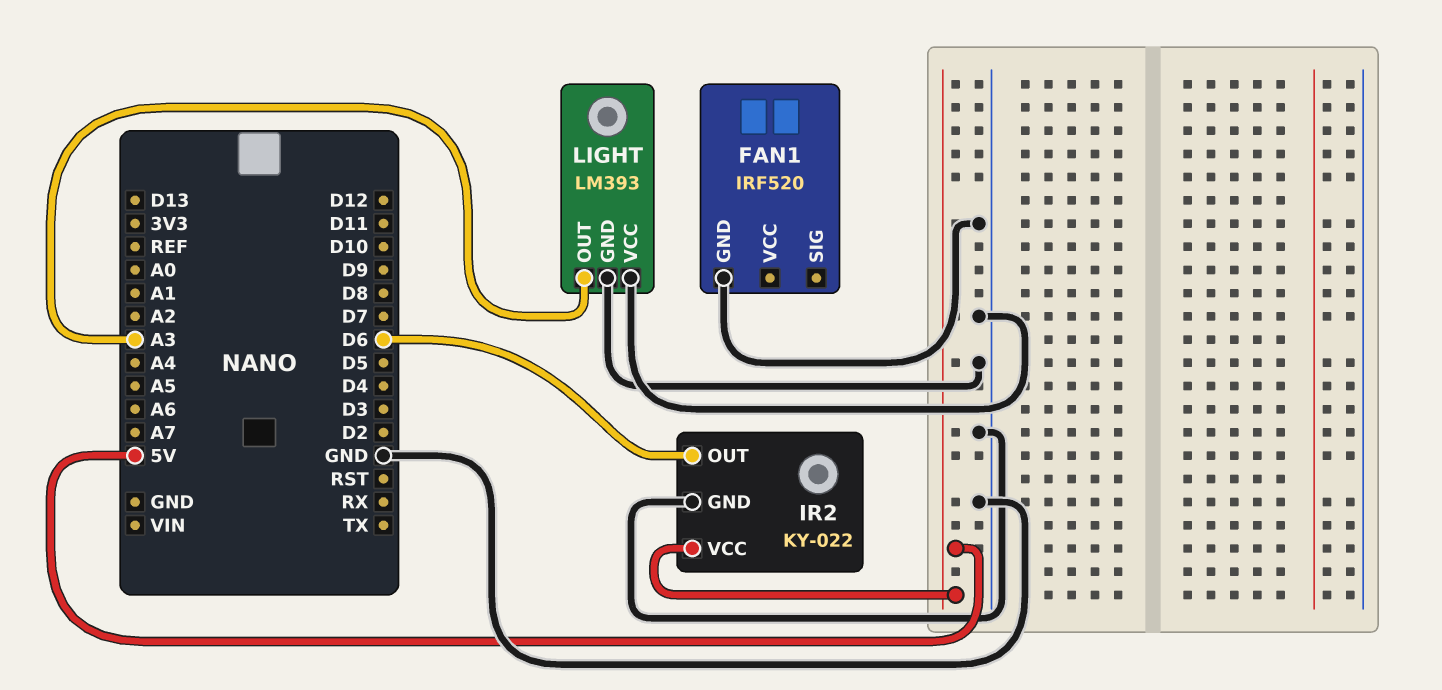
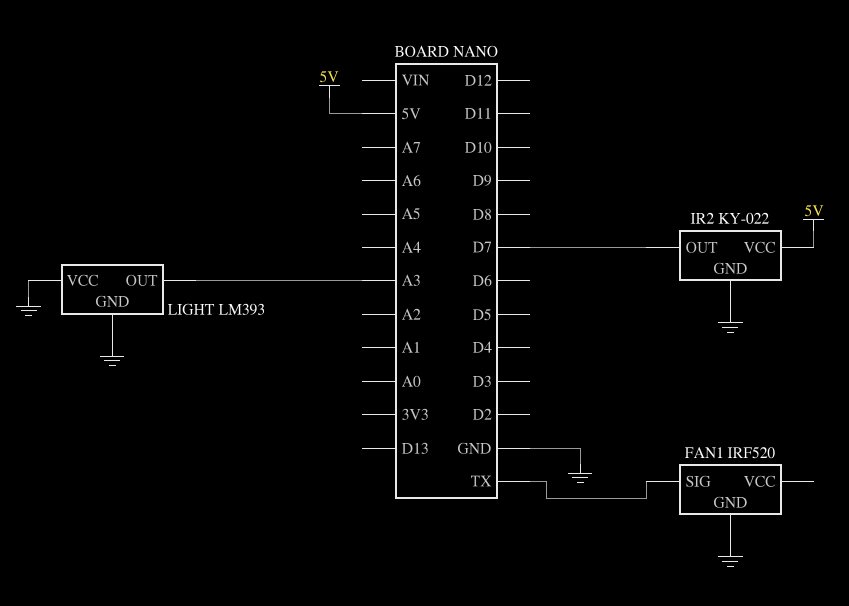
FAN1 pin SIG: none -> TX
IR2 pin OUT: D6 -> D7

